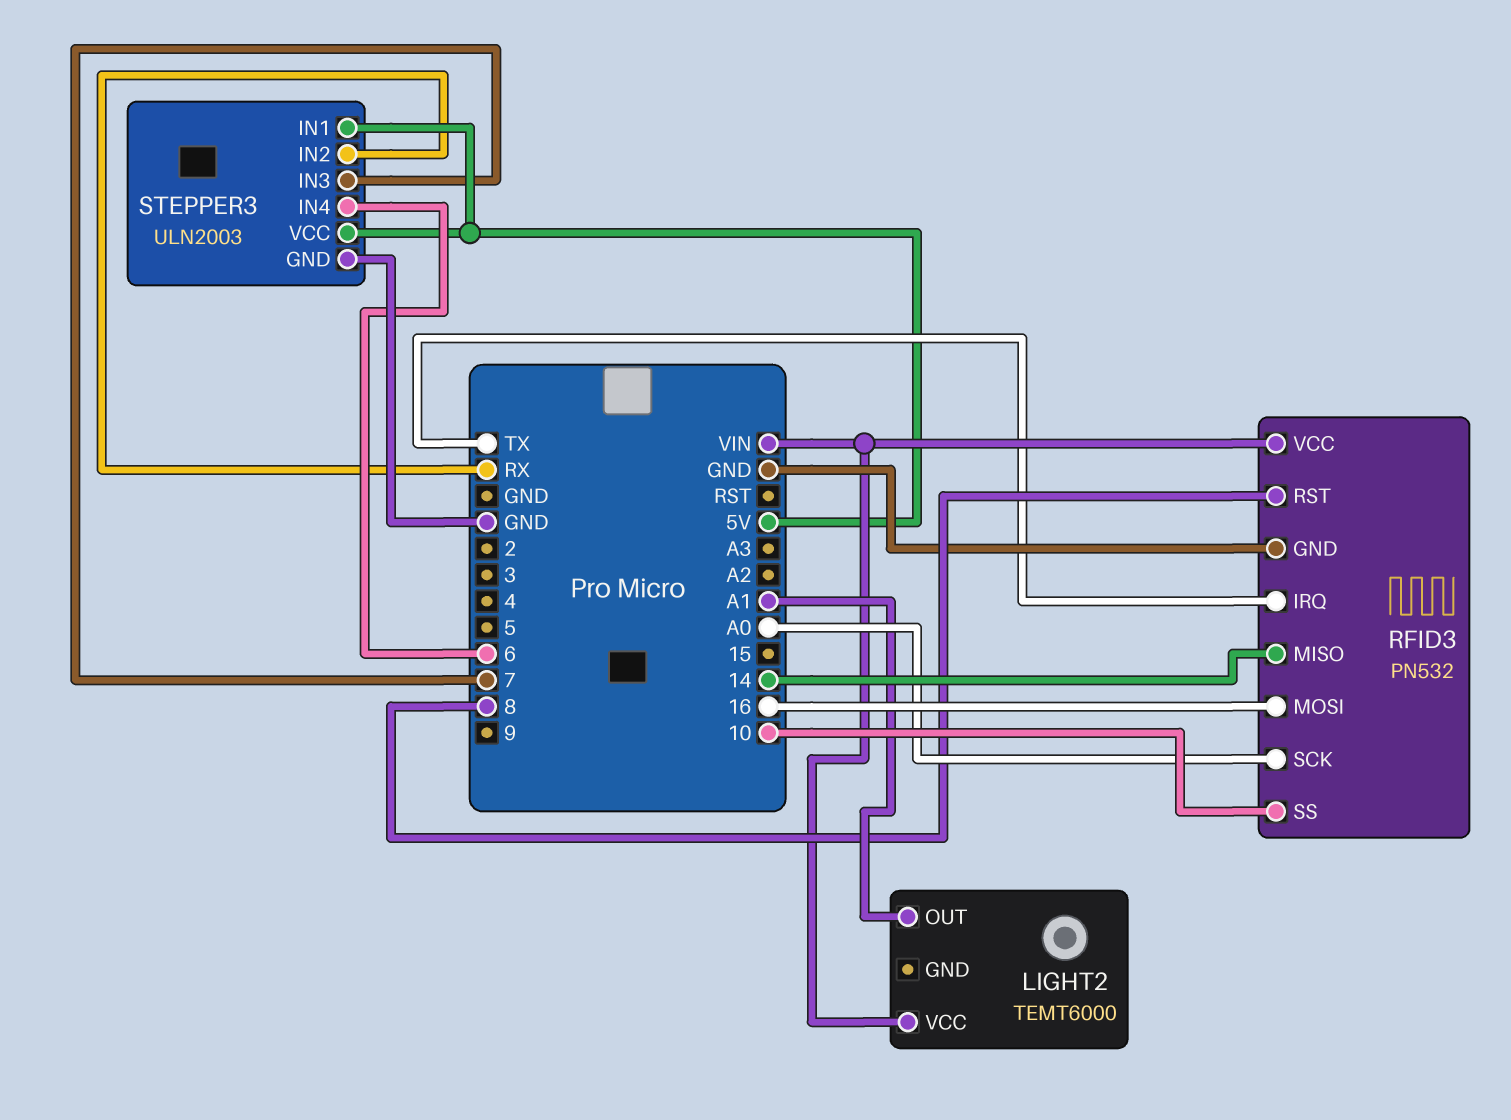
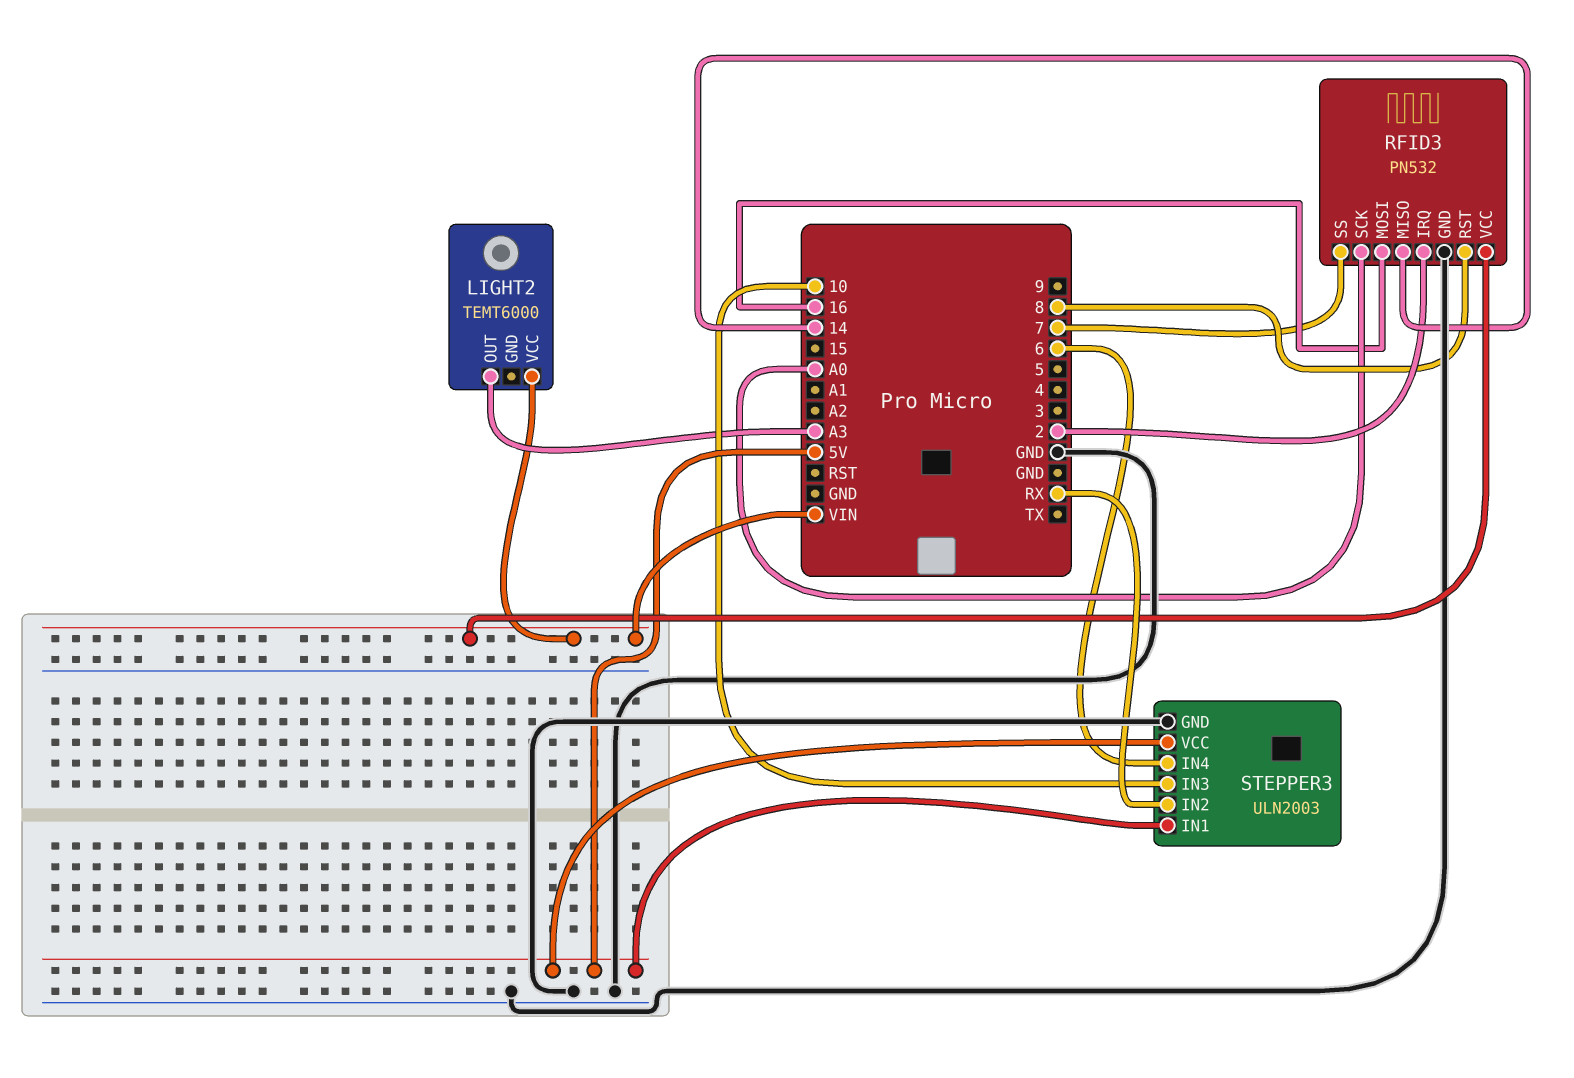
LIGHT2 pin OUT: A1 -> A3
RFID3 pin IRQ: TX -> 2
RFID3 pin SS: 10 -> 7
STEPPER3 pin IN3: 7 -> 10

